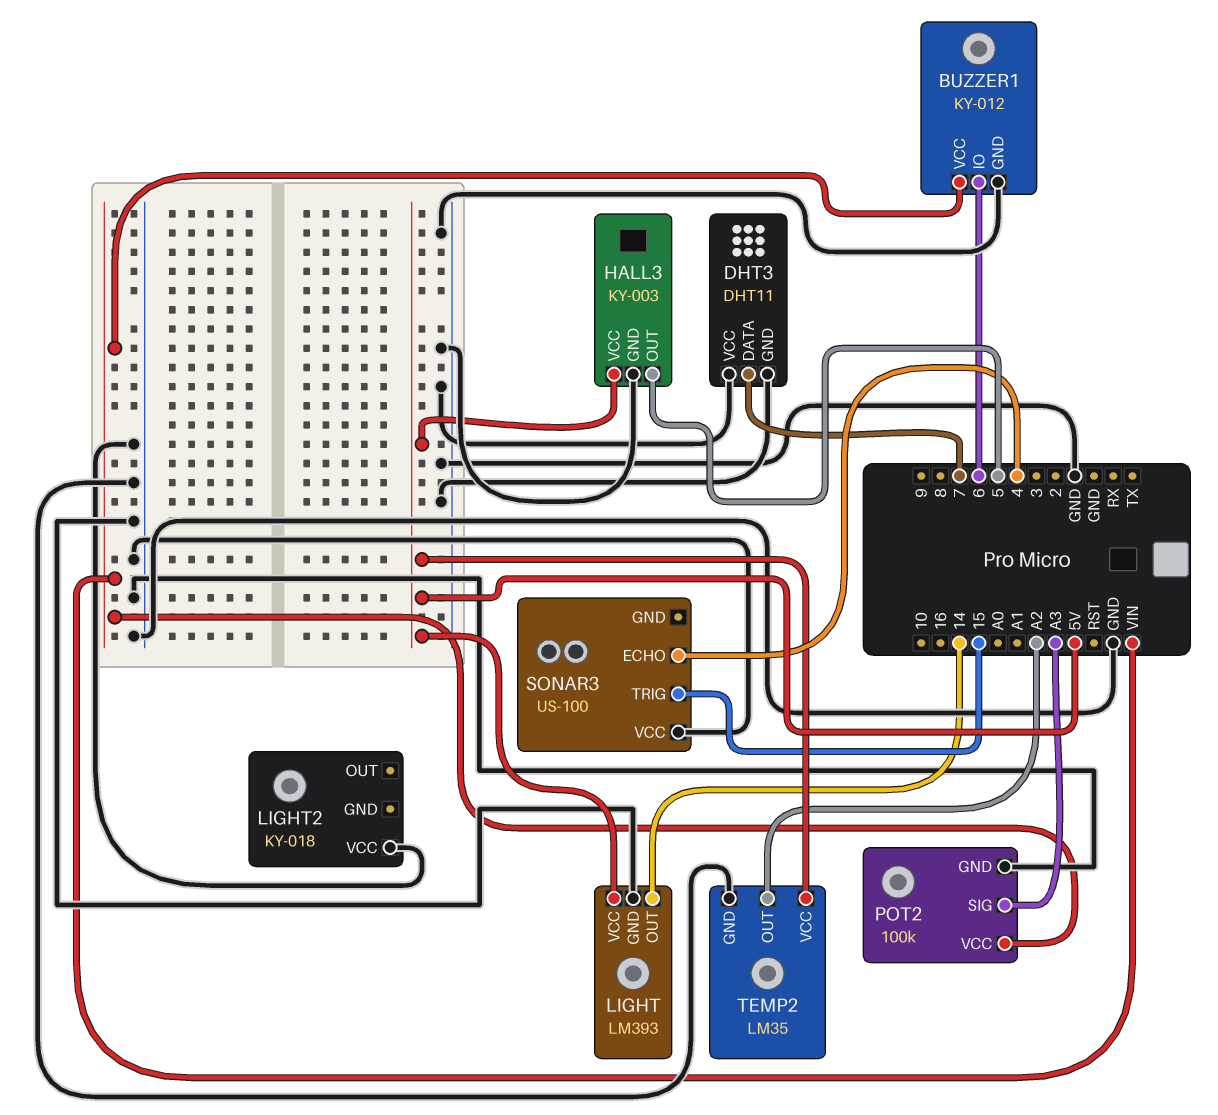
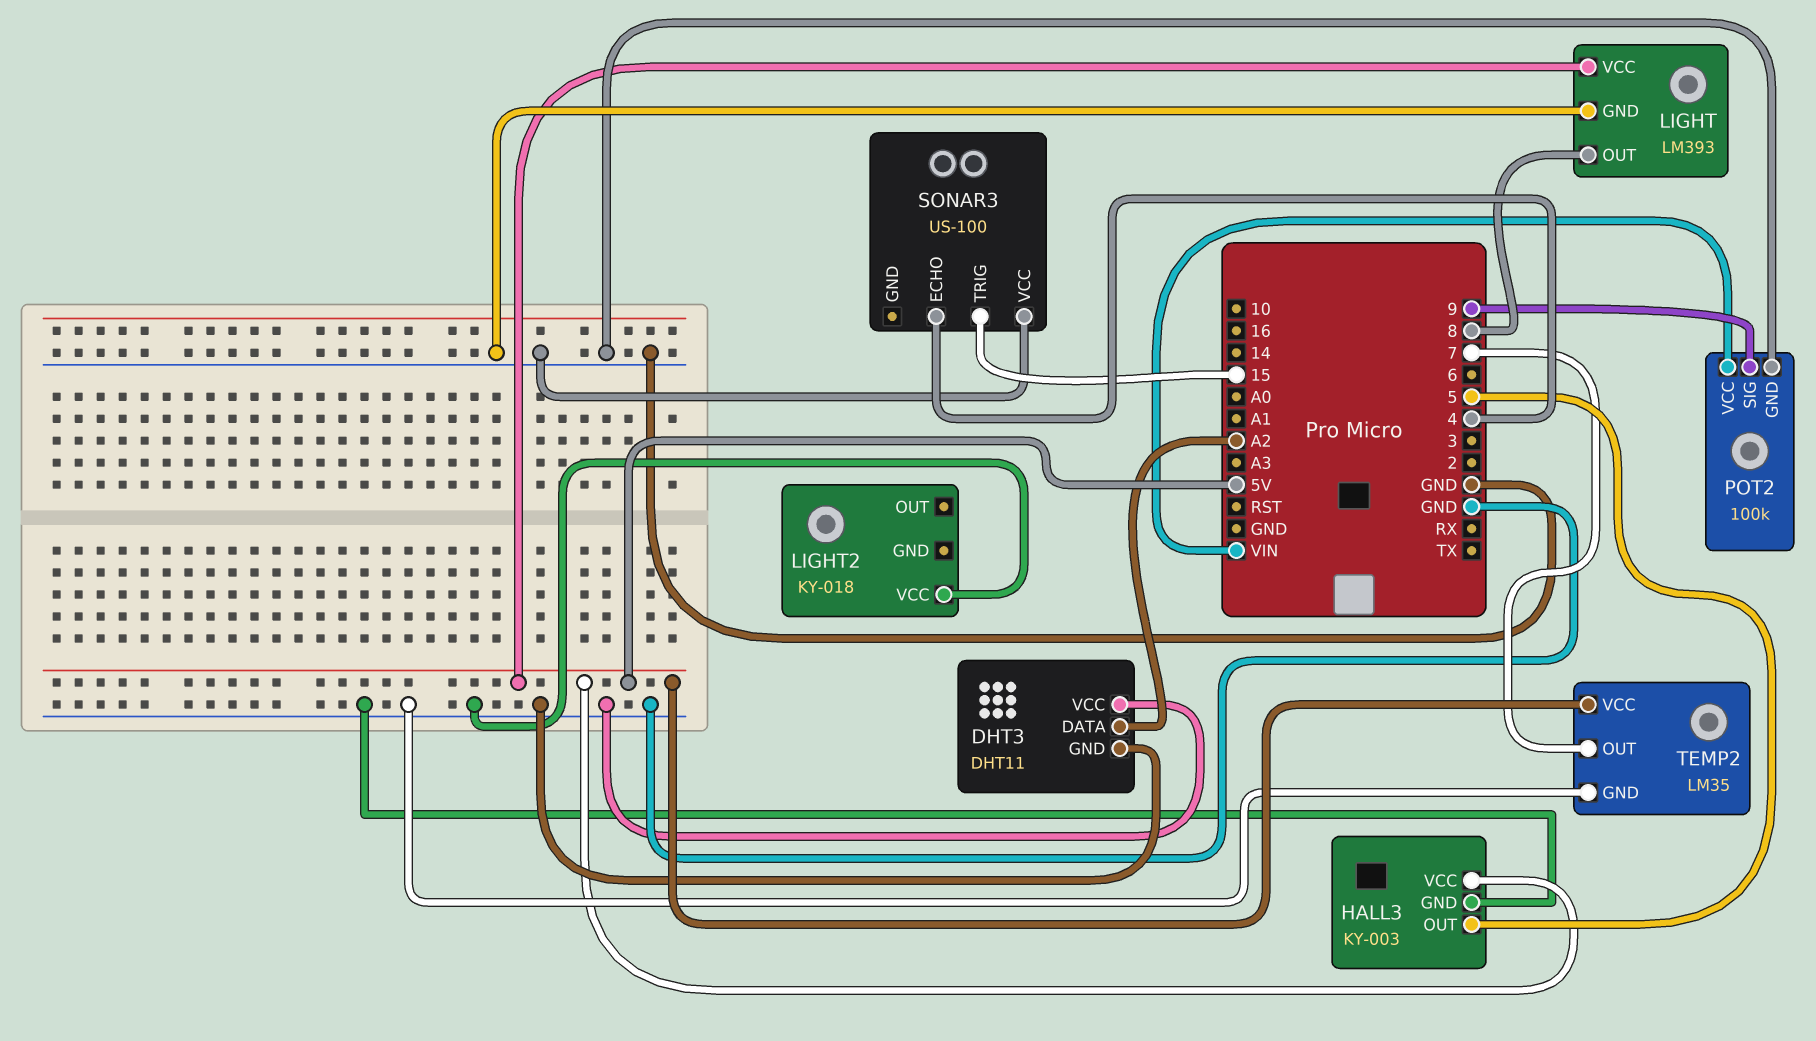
BUZZER1: KY-012 -> none
BUZZER1 pin GND: GND -> none
BUZZER1 pin IO: 6 -> none
BUZZER1 pin VCC: VIN -> none
DHT3 pin DATA: 7 -> A2
LIGHT pin OUT: 14 -> 8
POT2 pin SIG: A3 -> 9
TEMP2 pin OUT: A2 -> 7

